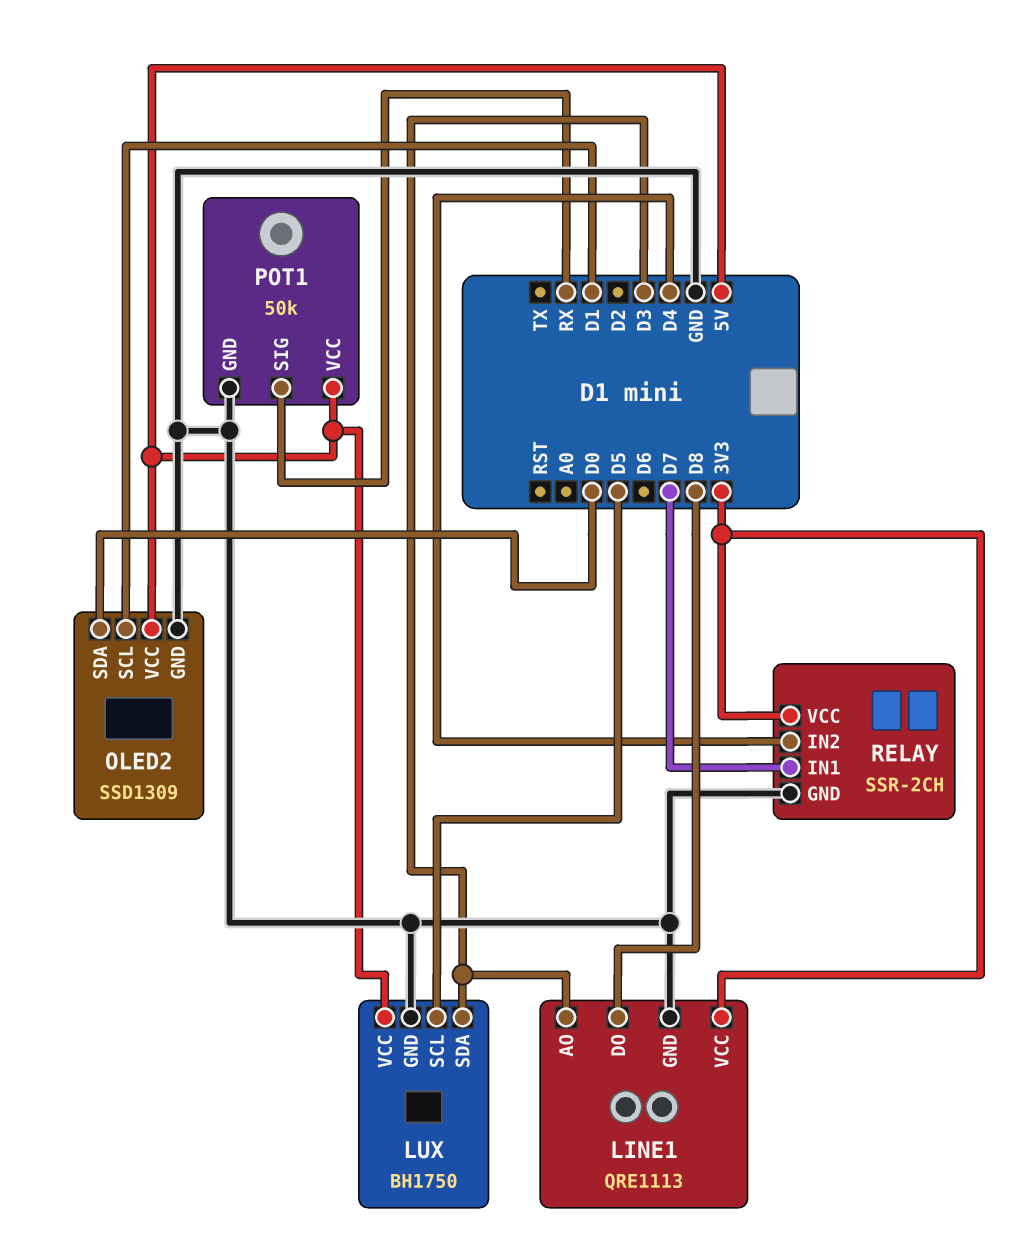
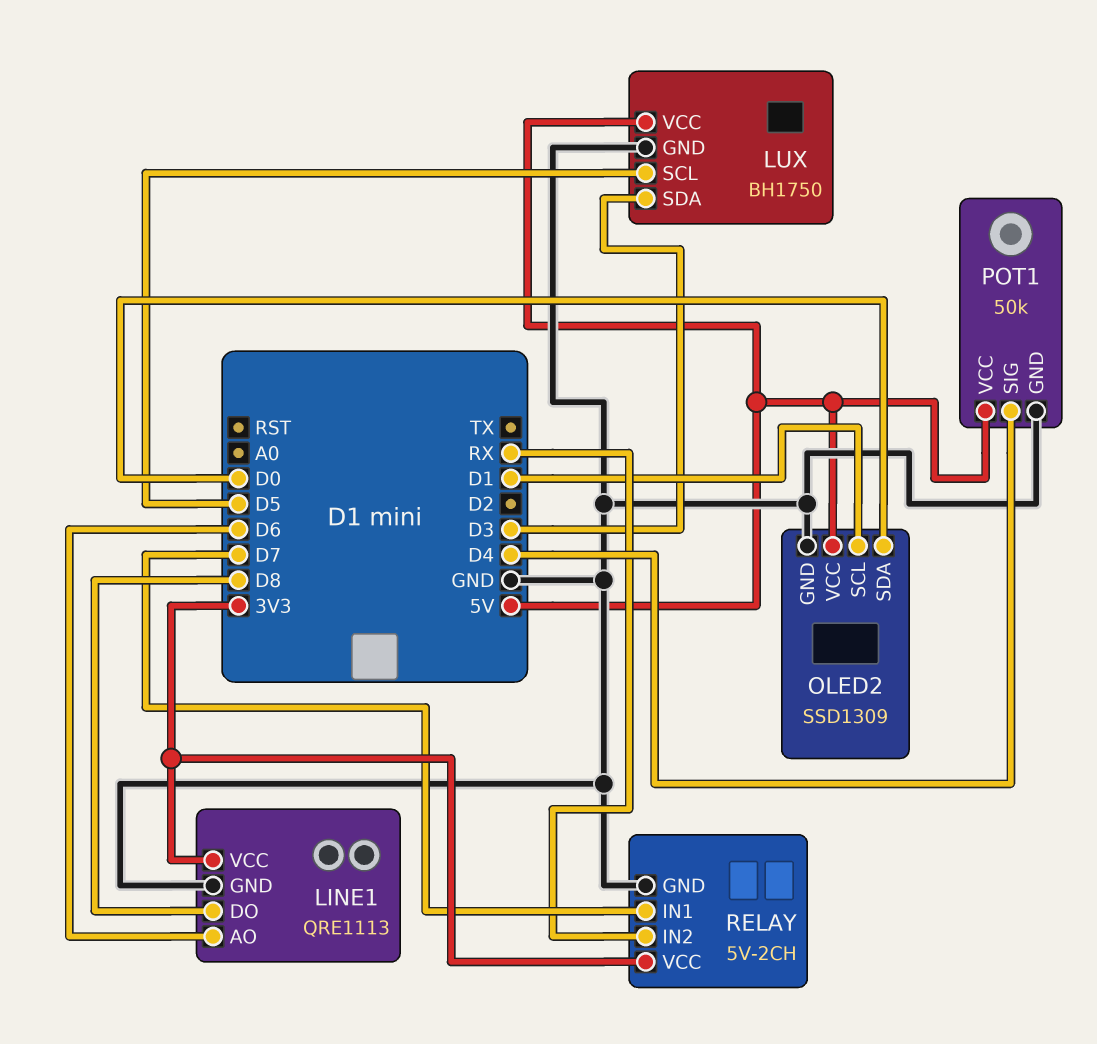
LINE1 pin AO: D3 -> D6
POT1 pin SIG: RX -> D4
RELAY: SSR-2CH -> 5V-2CH
RELAY pin IN2: D4 -> RX

